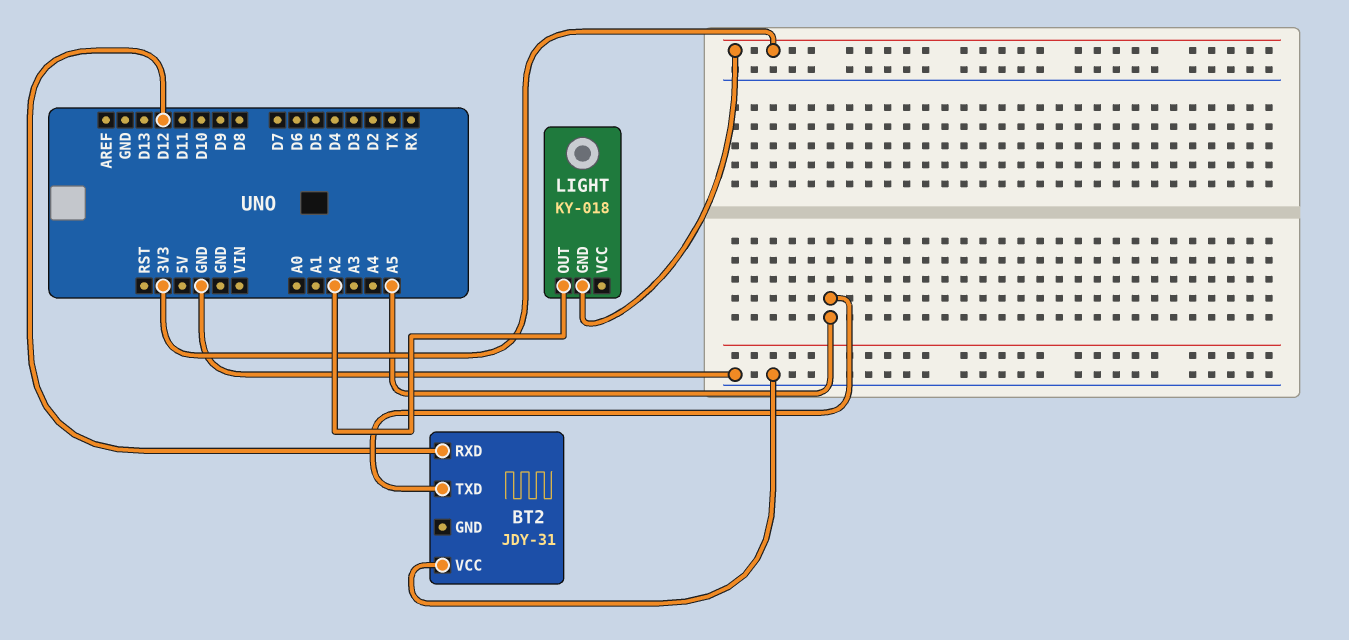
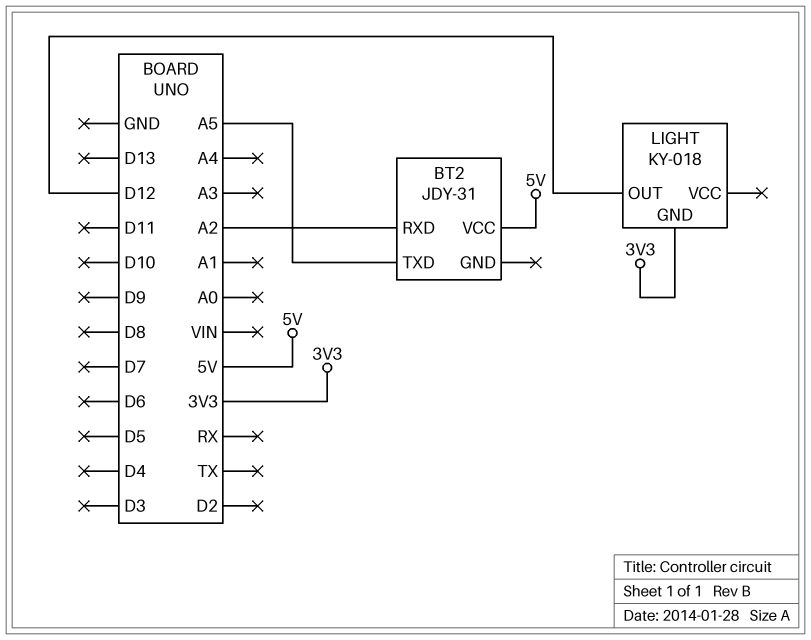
BT2 pin RXD: D12 -> A2
BT2 pin VCC: GND -> 5V
LIGHT pin OUT: A2 -> D12

